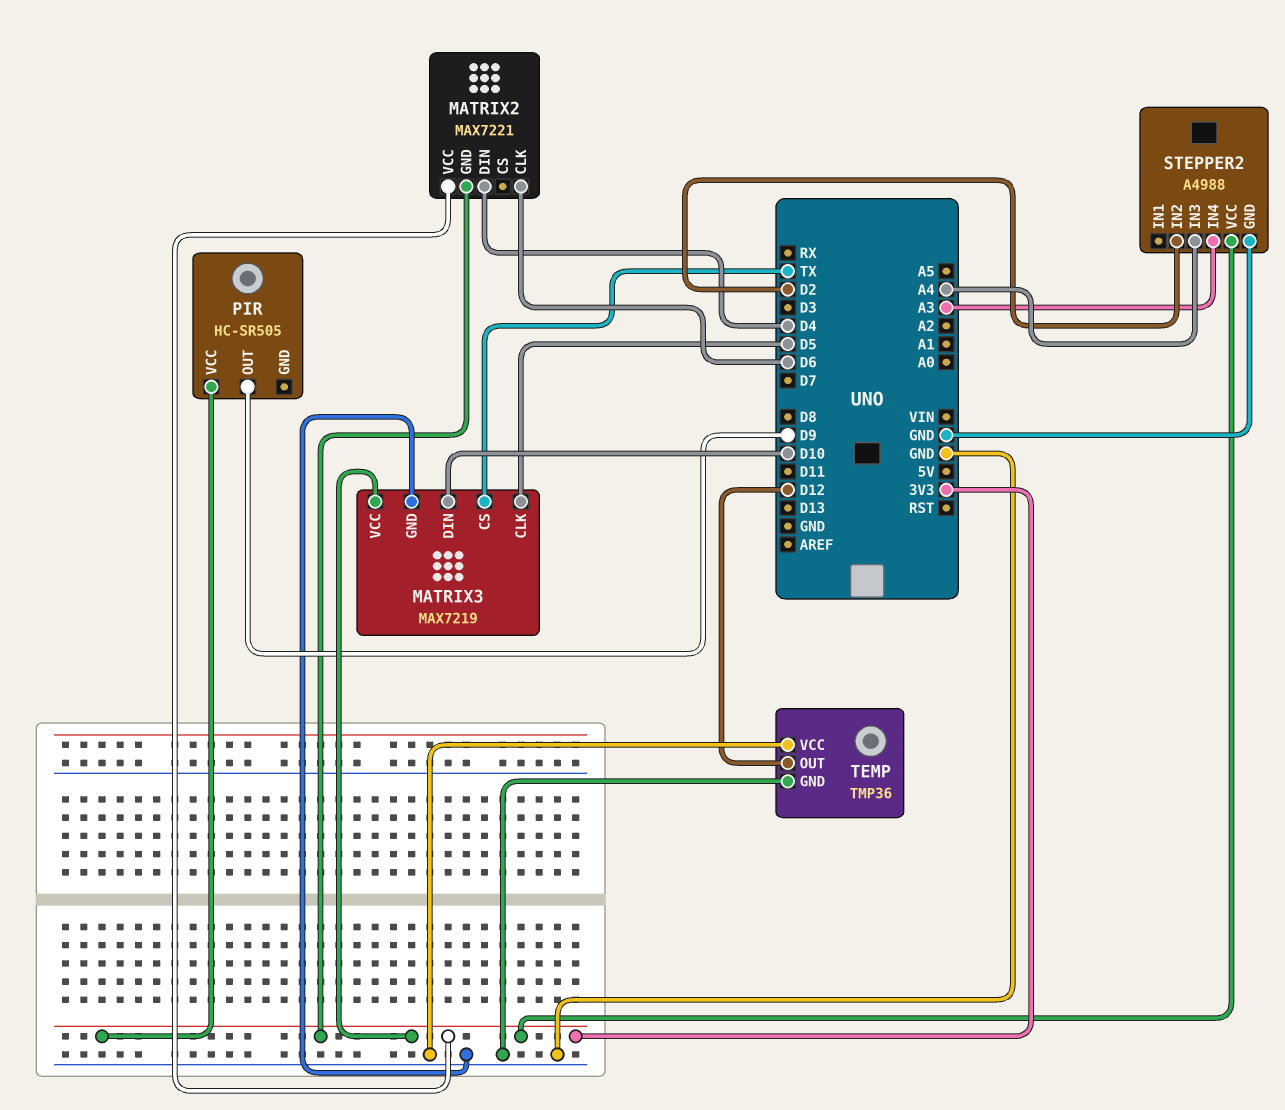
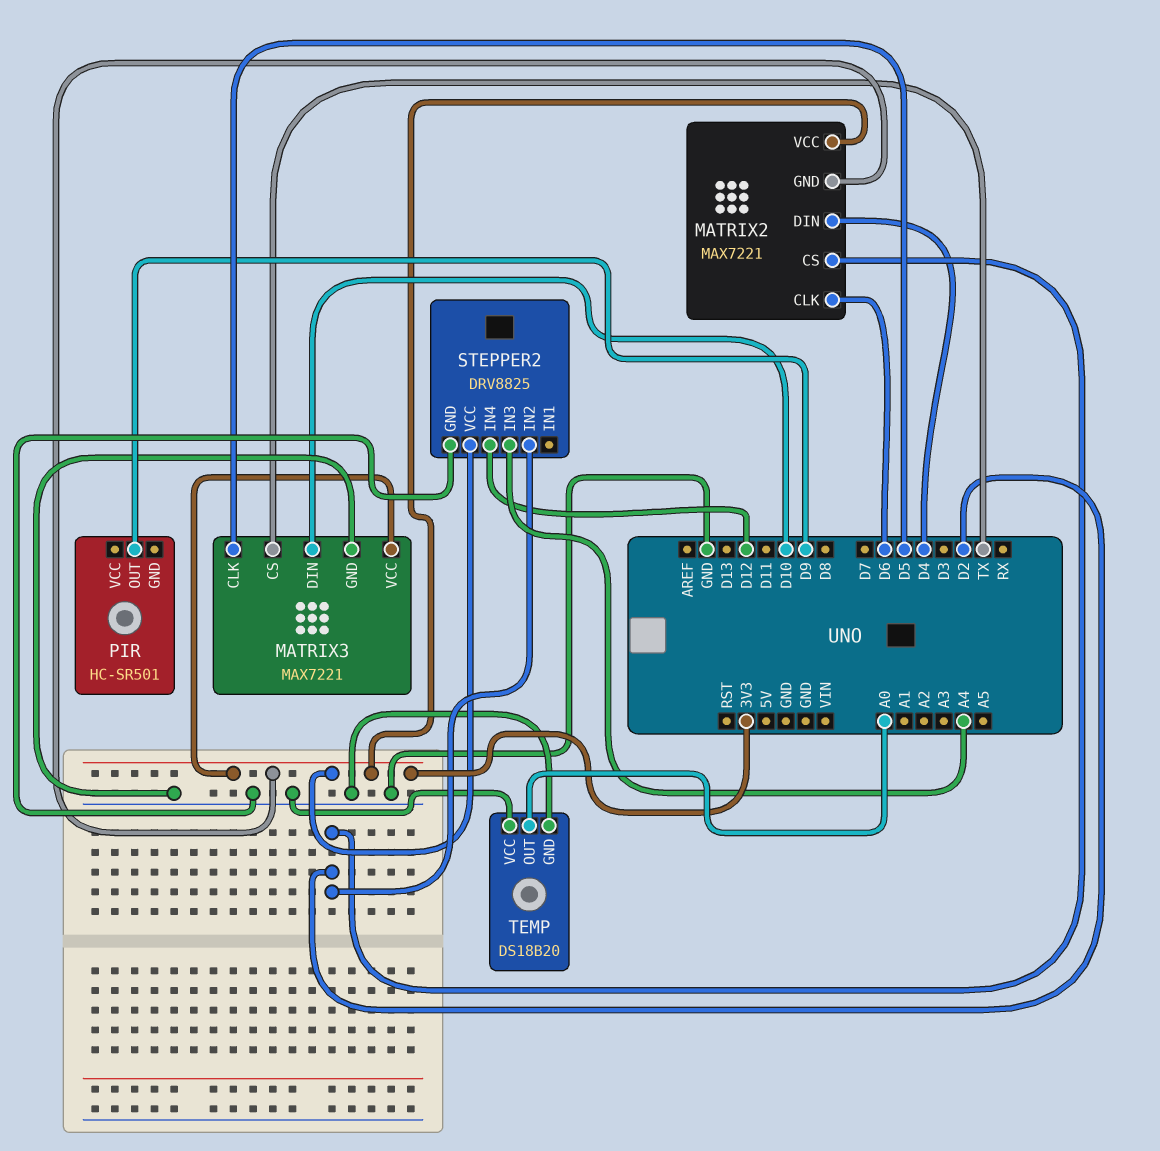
MATRIX2 pin CS: none -> D2
MATRIX3: MAX7219 -> MAX7221
PIR: HC-SR505 -> HC-SR501
PIR pin VCC: 3V3 -> none
STEPPER2: A4988 -> DRV8825
STEPPER2 pin IN4: A3 -> D12
TEMP: TMP36 -> DS18B20
TEMP pin OUT: D12 -> A0

